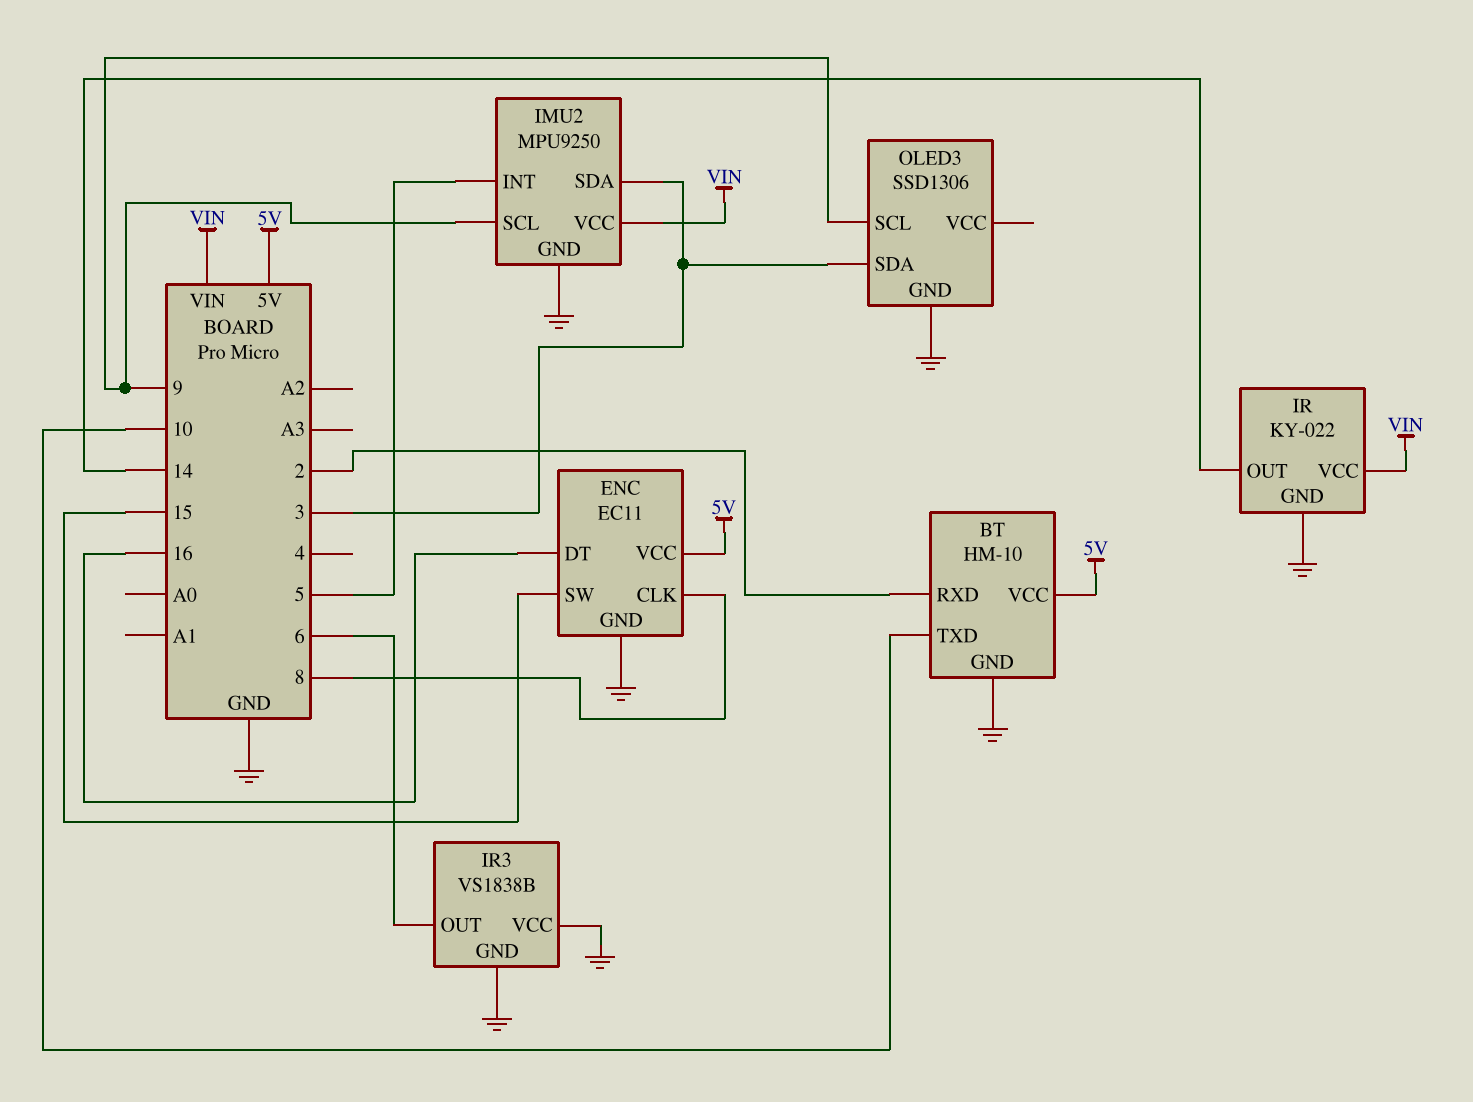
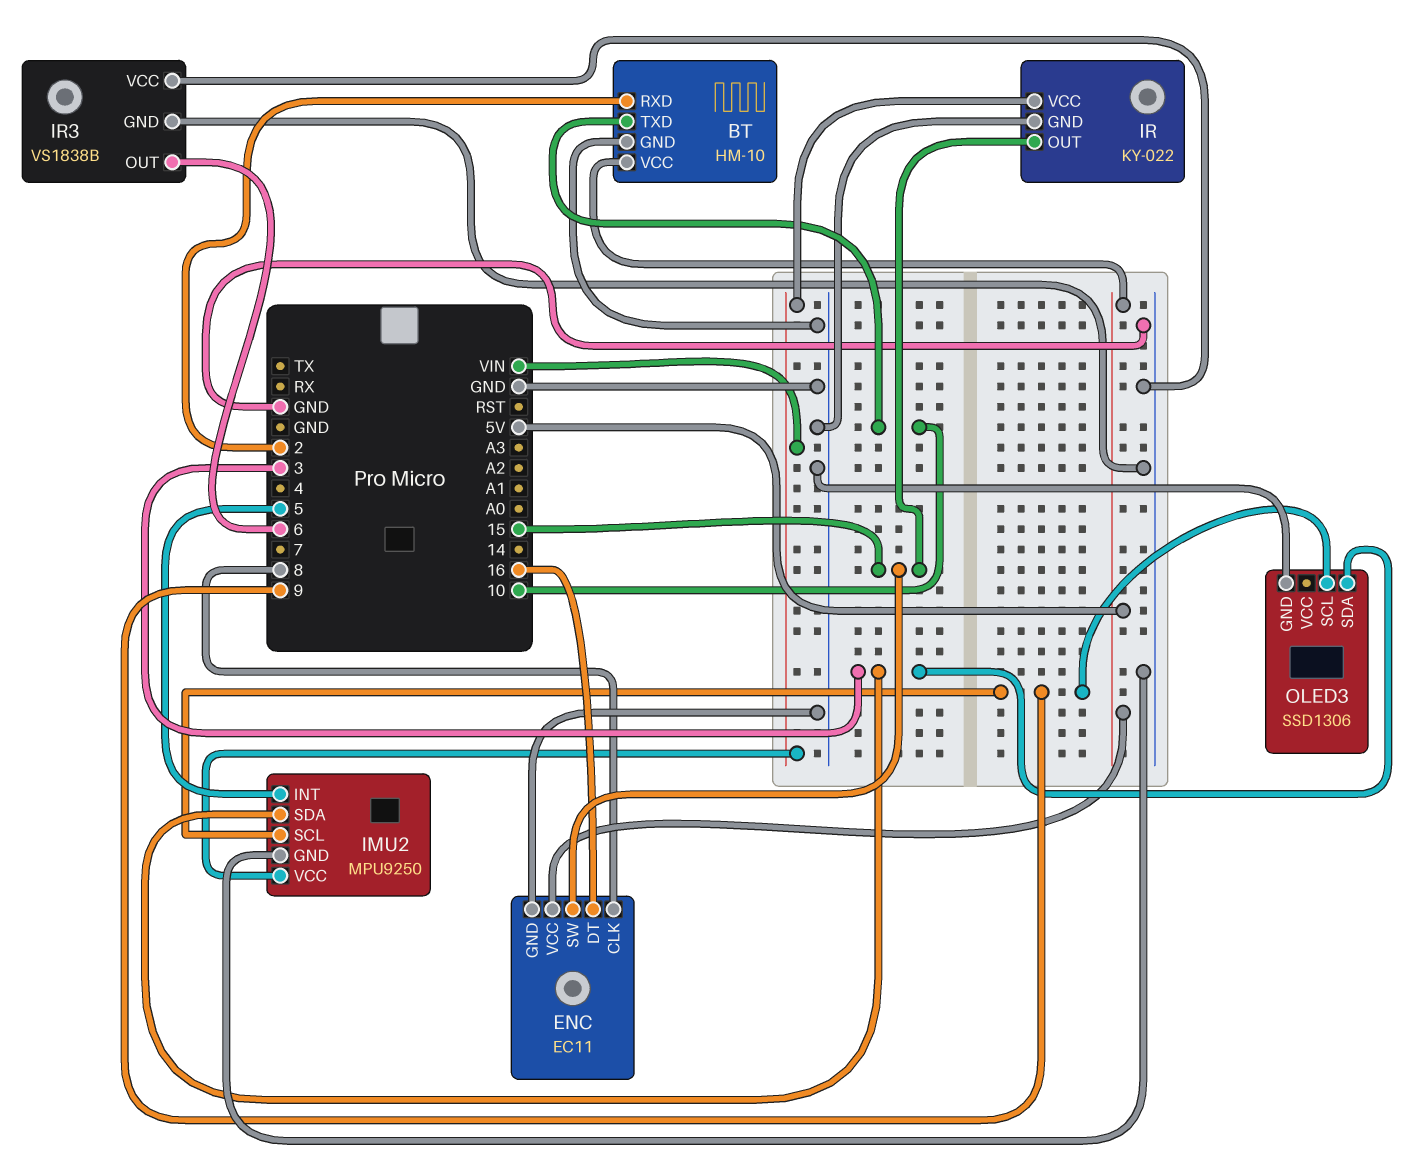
IR pin OUT: 14 -> 15

